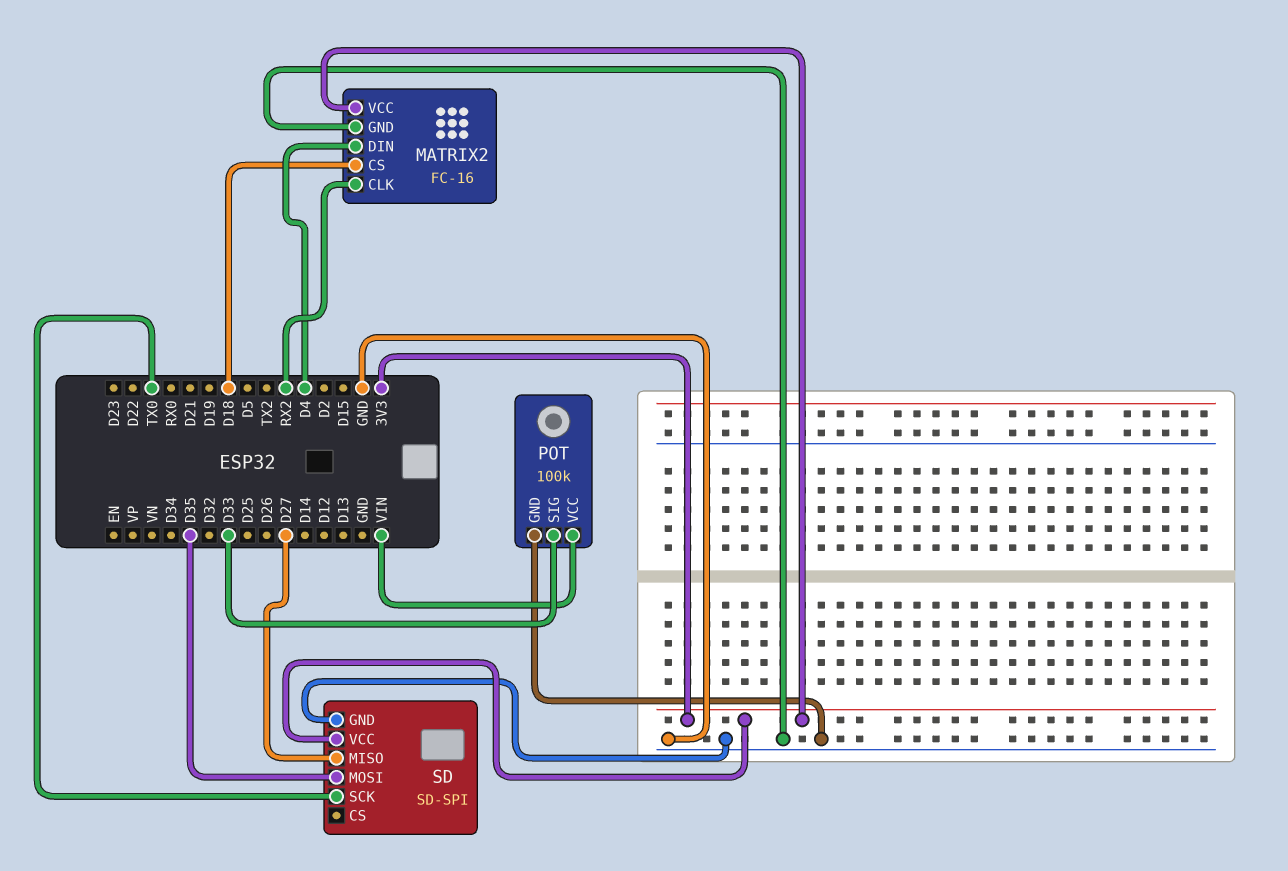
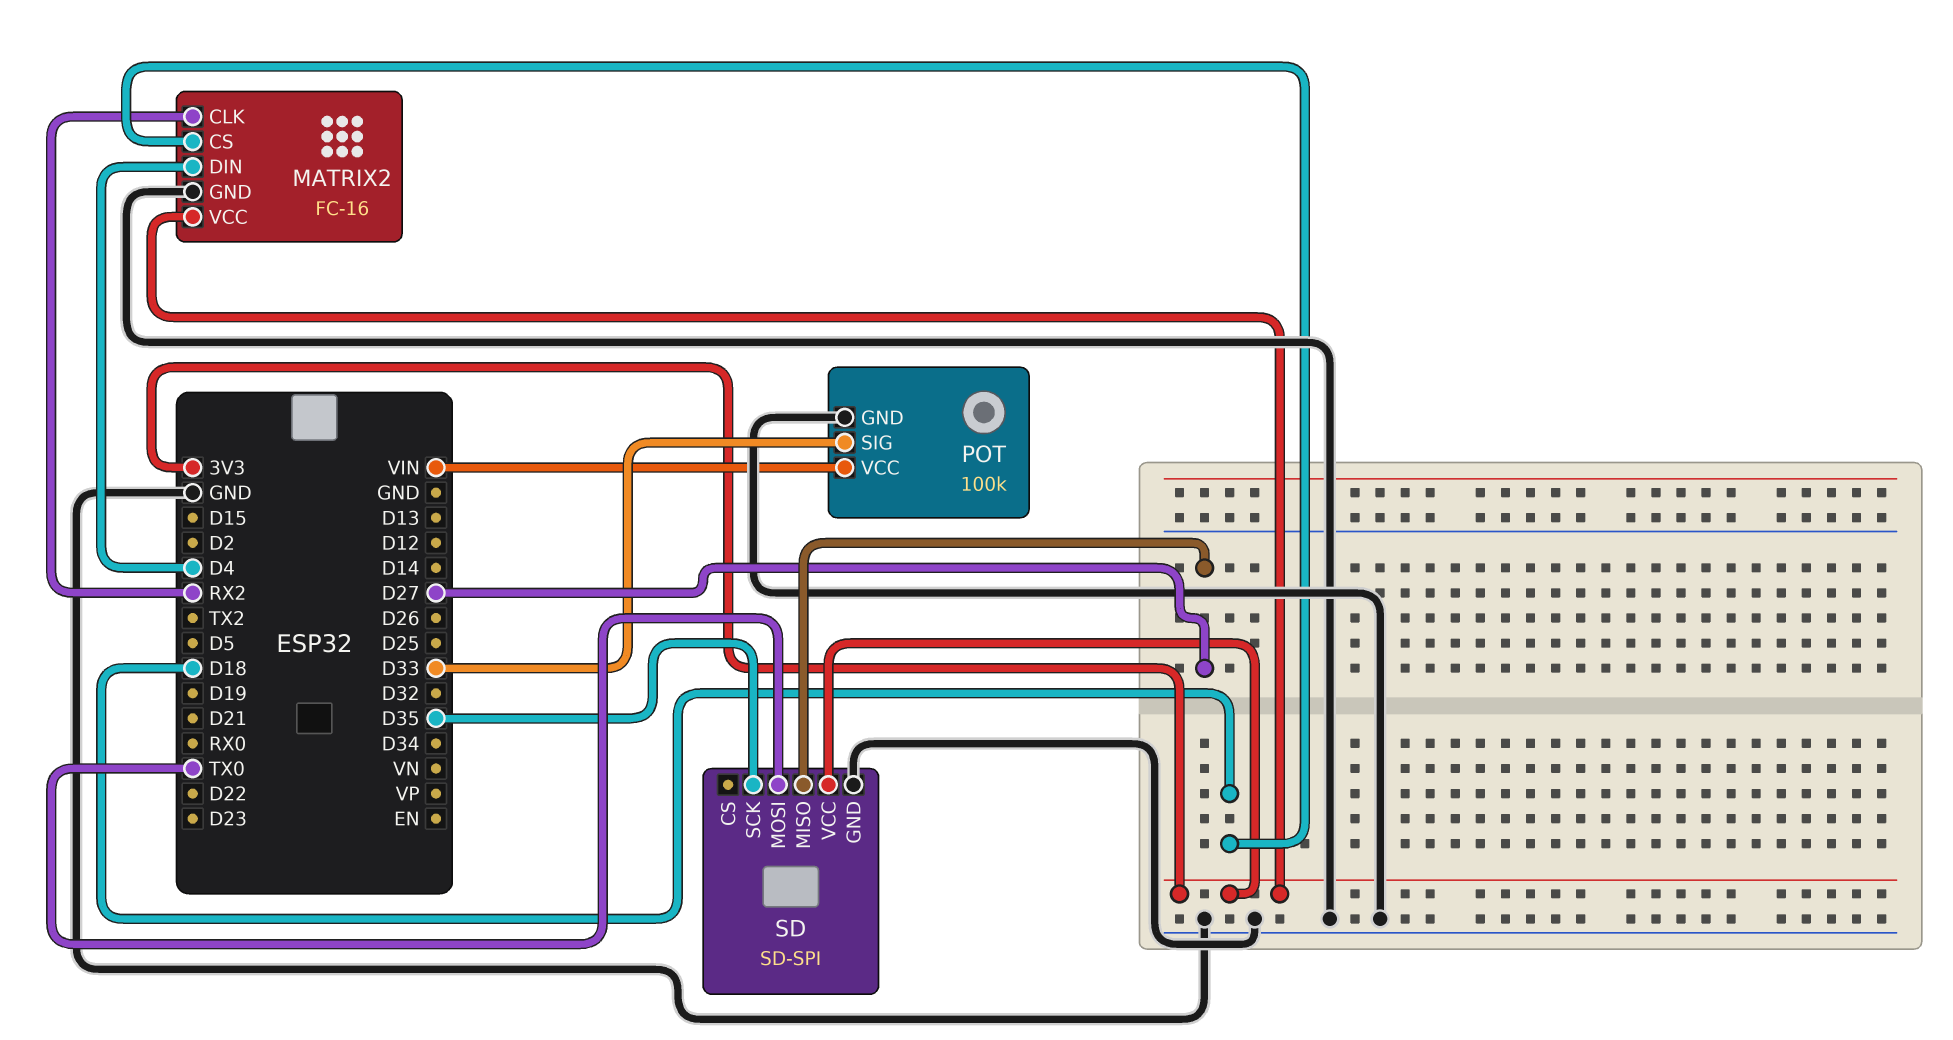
SD pin MOSI: D35 -> TX0
SD pin SCK: TX0 -> D35

